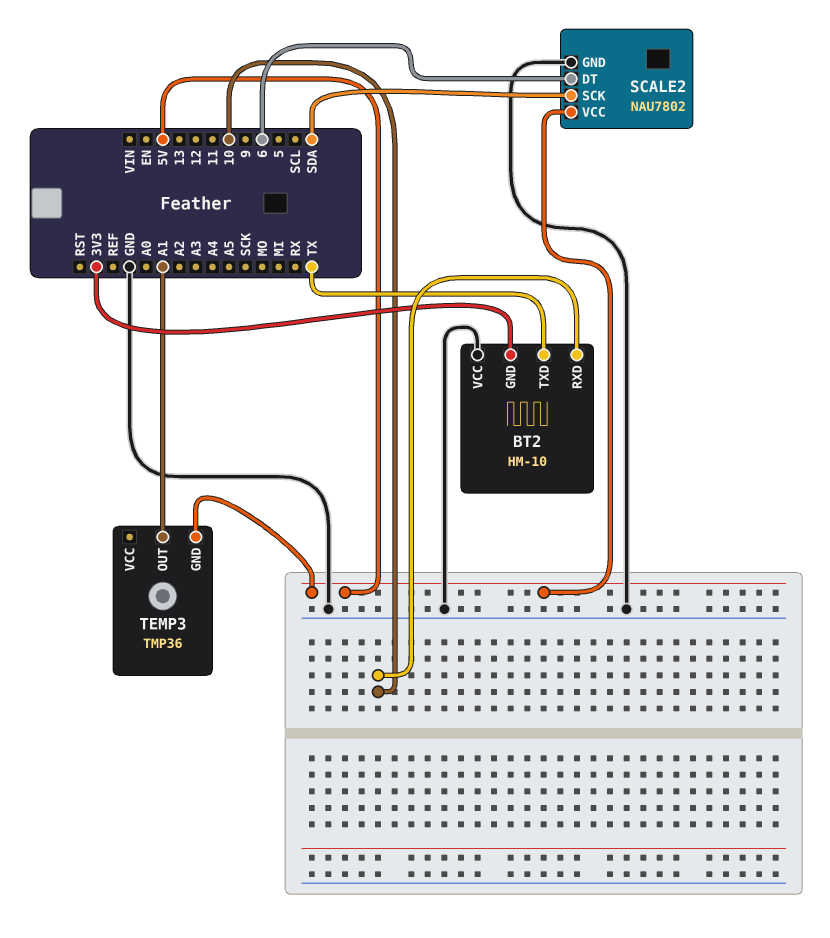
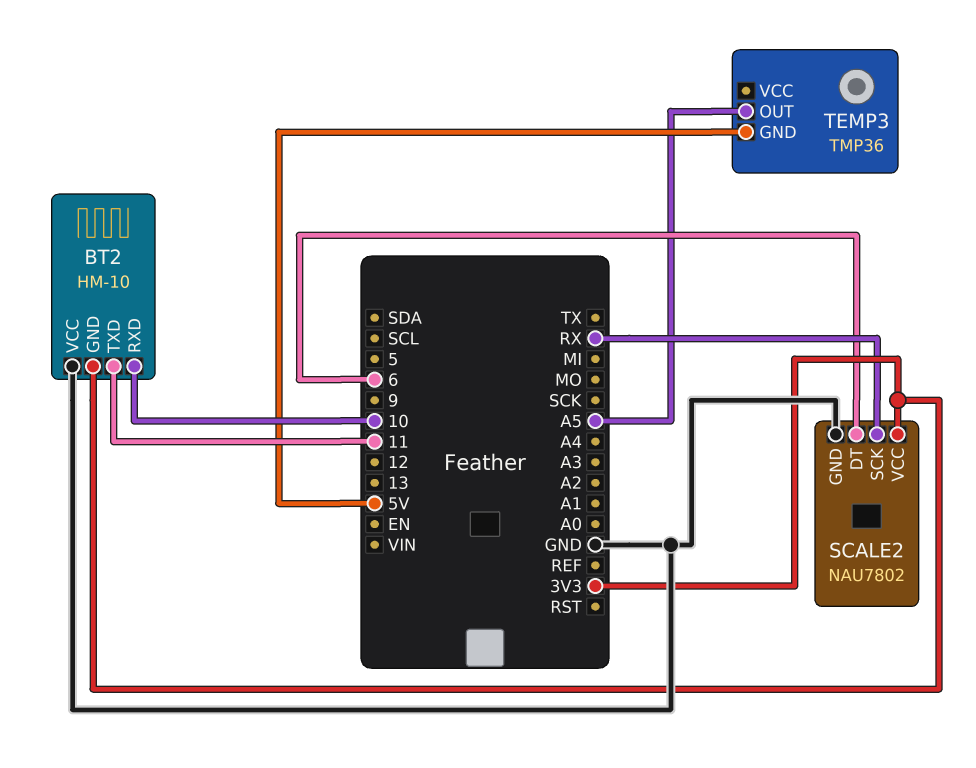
BT2 pin TXD: TX -> 11
SCALE2 pin SCK: SDA -> RX
SCALE2 pin VCC: 5V -> 3V3
TEMP3 pin OUT: A1 -> A5

